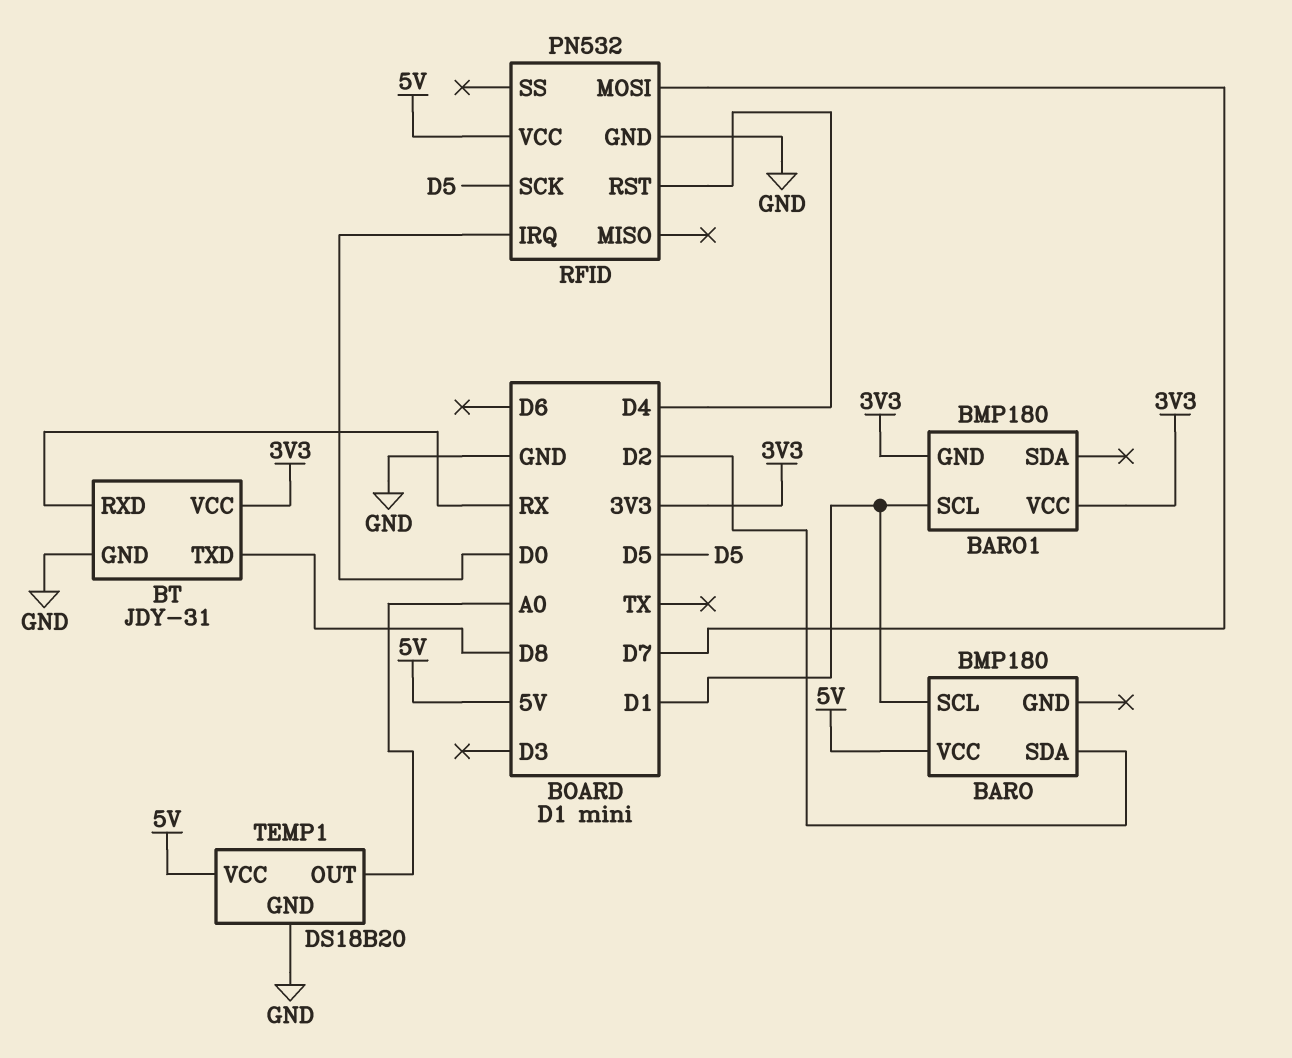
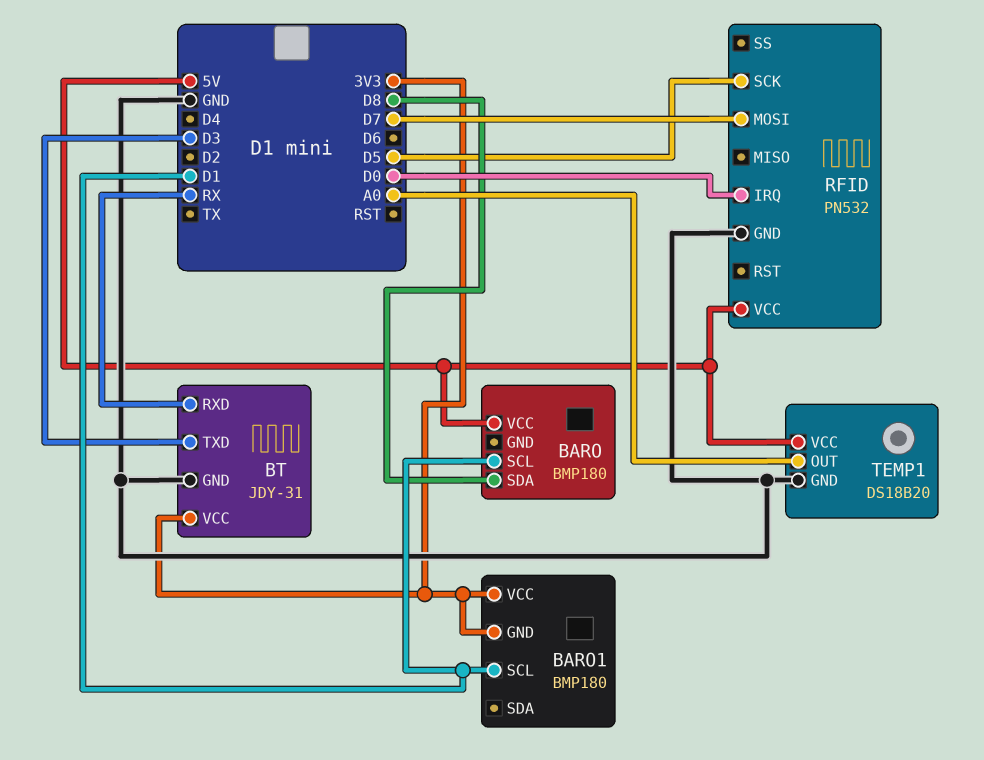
BARO pin SDA: D2 -> D8
BT pin TXD: D8 -> D3
RFID pin RST: D4 -> none

